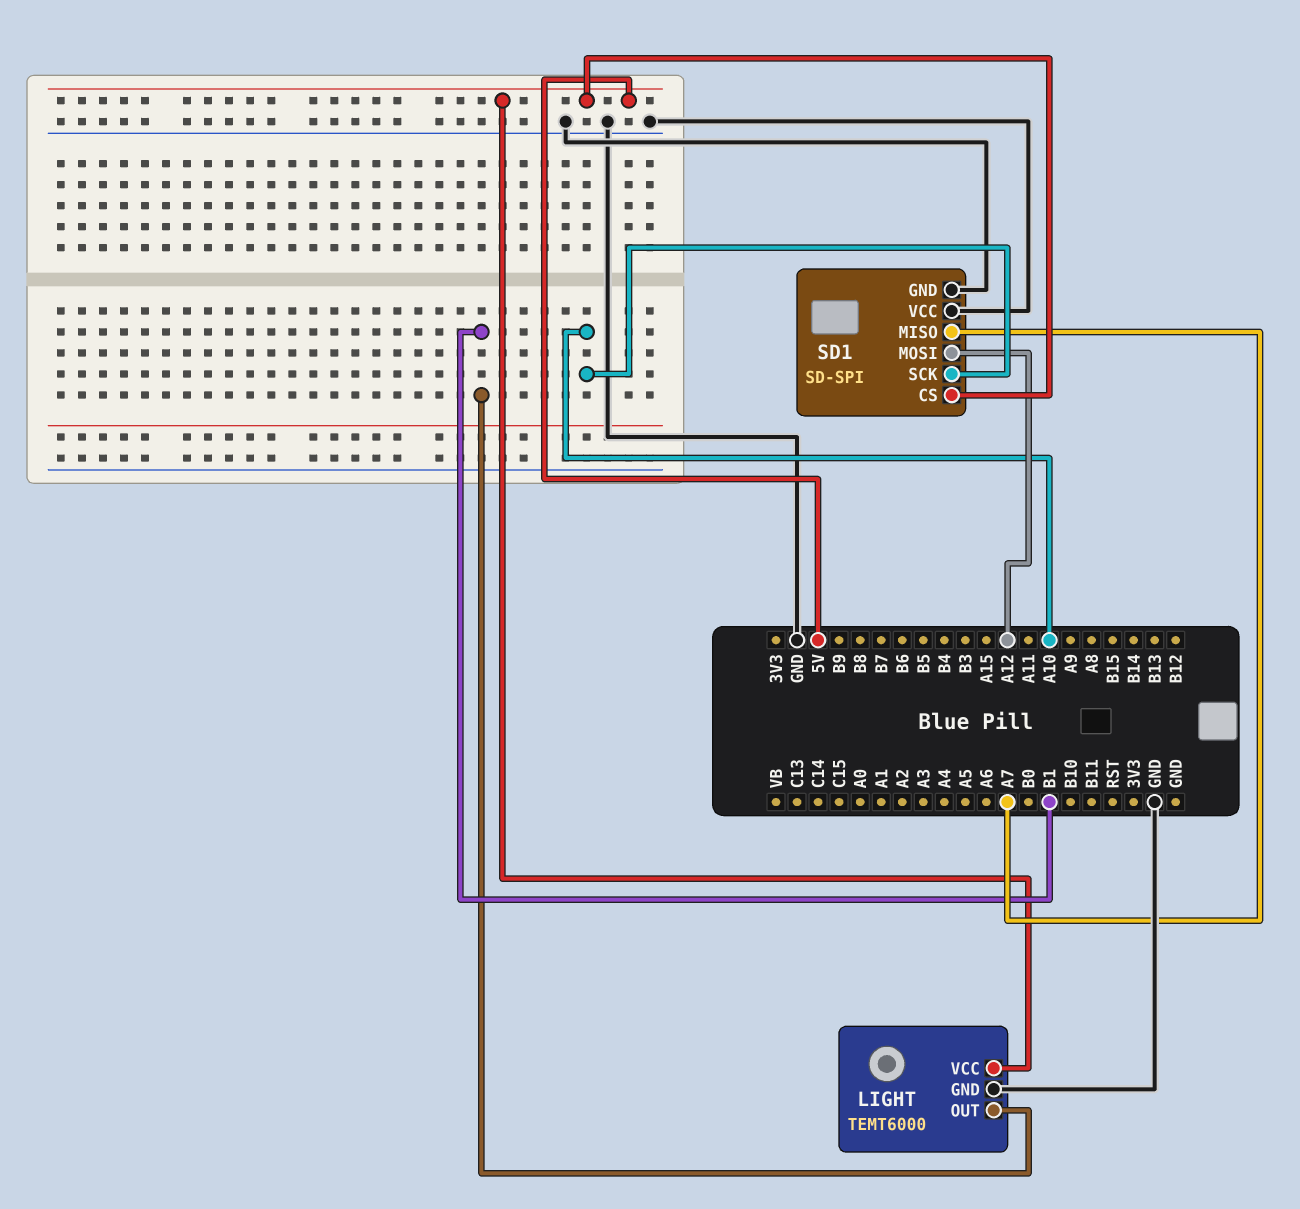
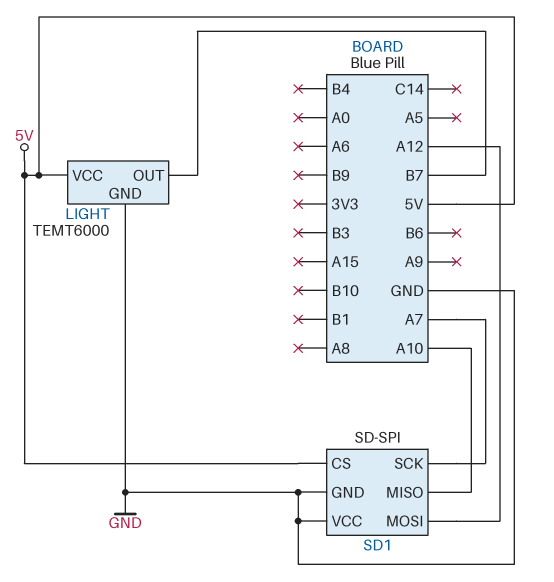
LIGHT pin OUT: B1 -> B7
SD1 pin MISO: A7 -> A10
SD1 pin SCK: A10 -> A7

